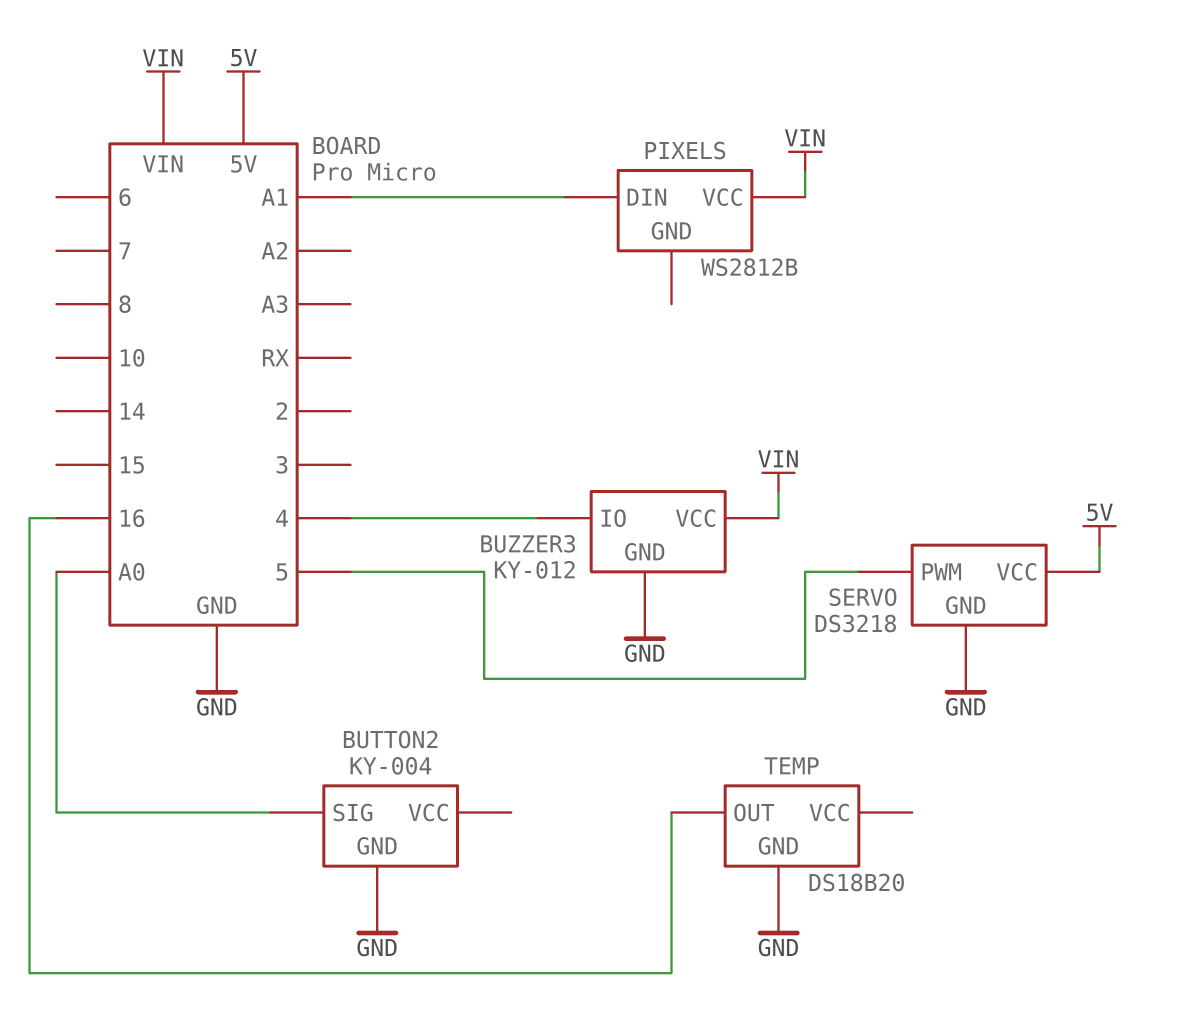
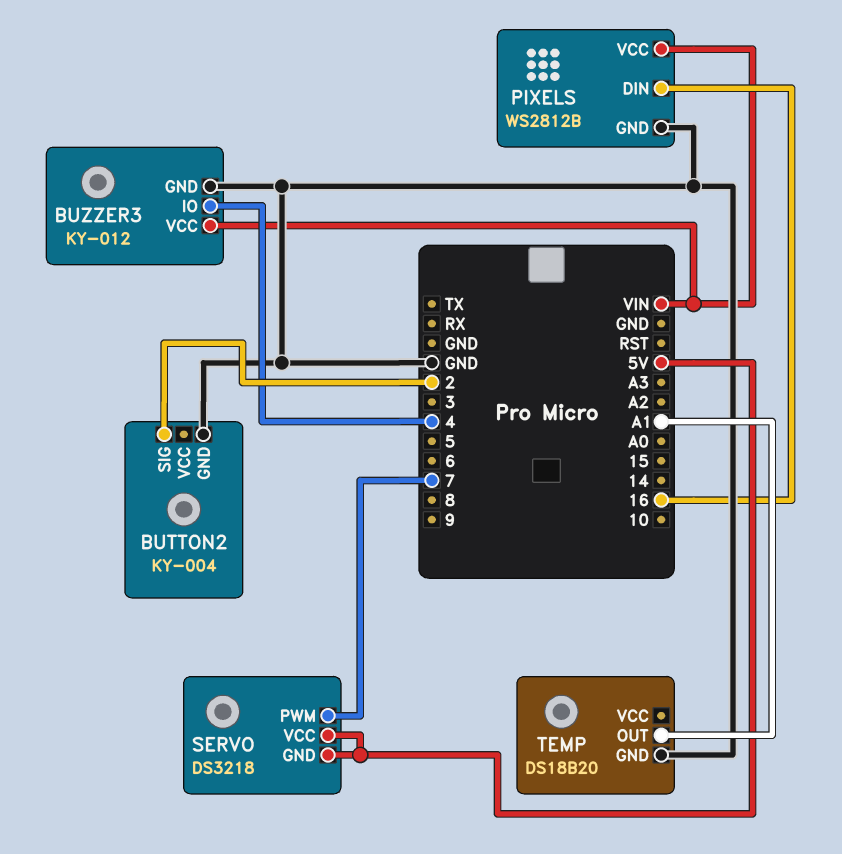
BUTTON2 pin SIG: A0 -> 2
PIXELS pin DIN: A1 -> 16
PIXELS pin GND: none -> GND
SERVO pin GND: GND -> 5V
SERVO pin PWM: 5 -> 7
TEMP pin OUT: 16 -> A1

